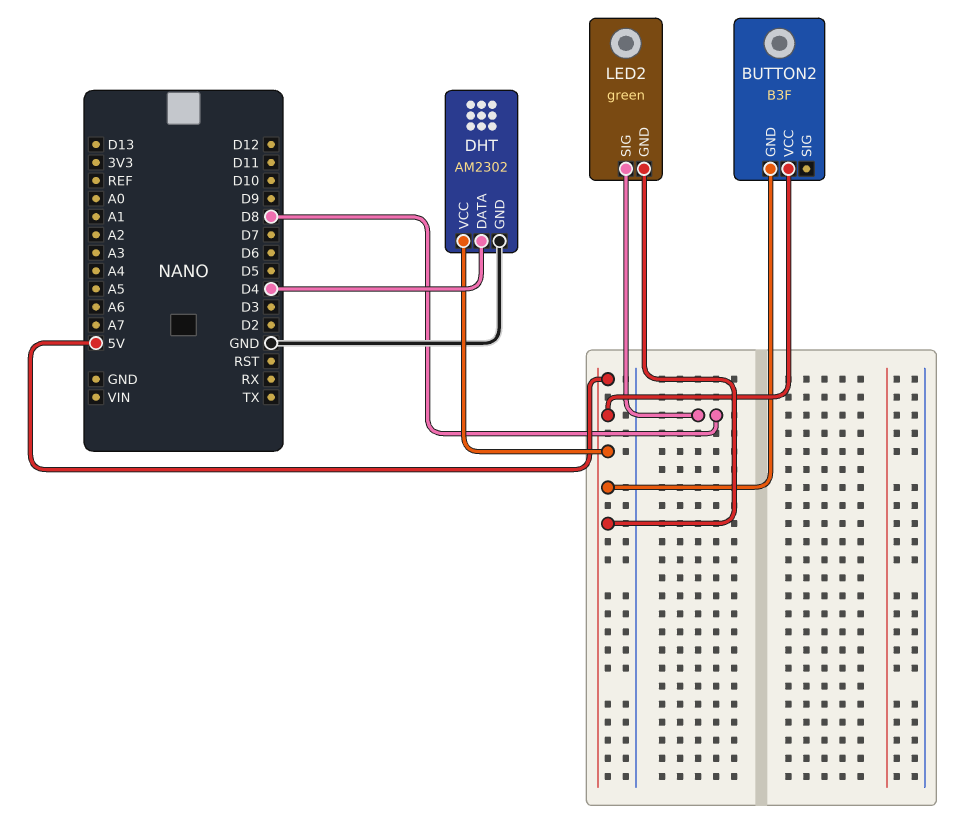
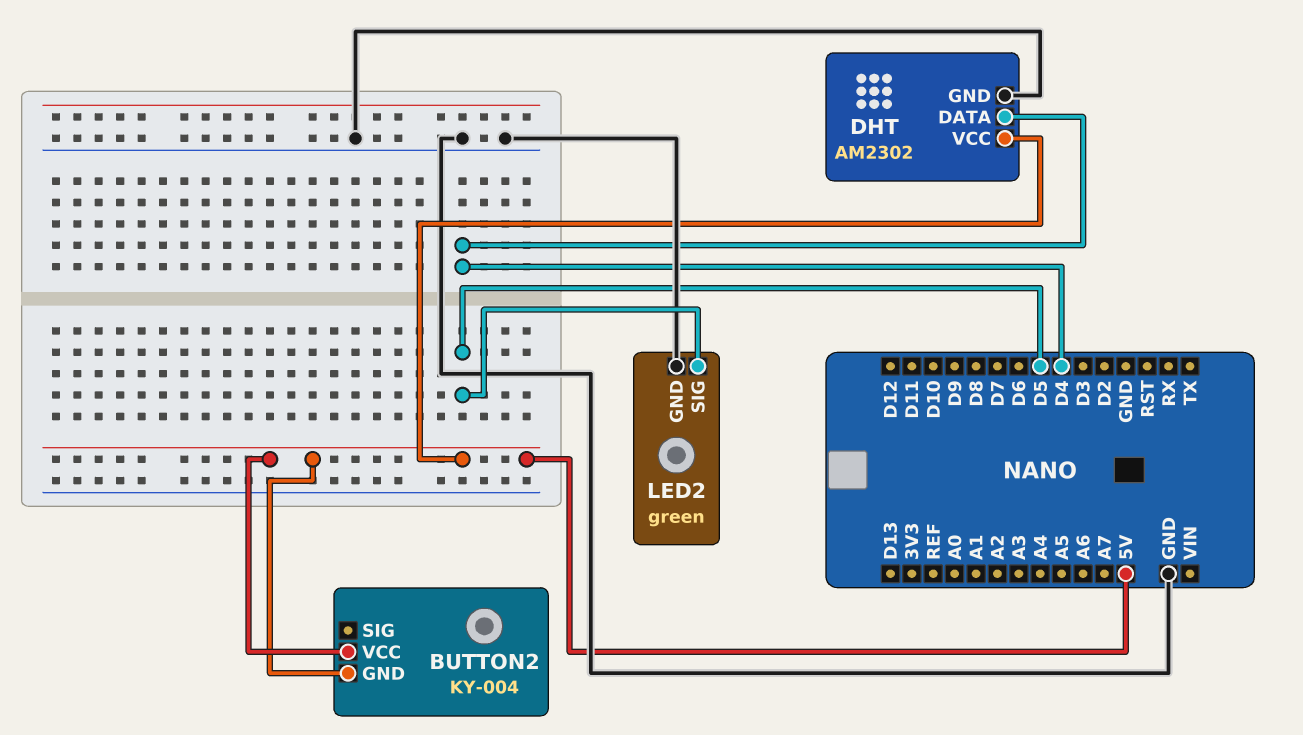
BUTTON2: B3F -> KY-004
LED2 pin GND: 5V -> GND
LED2 pin SIG: D8 -> D5

